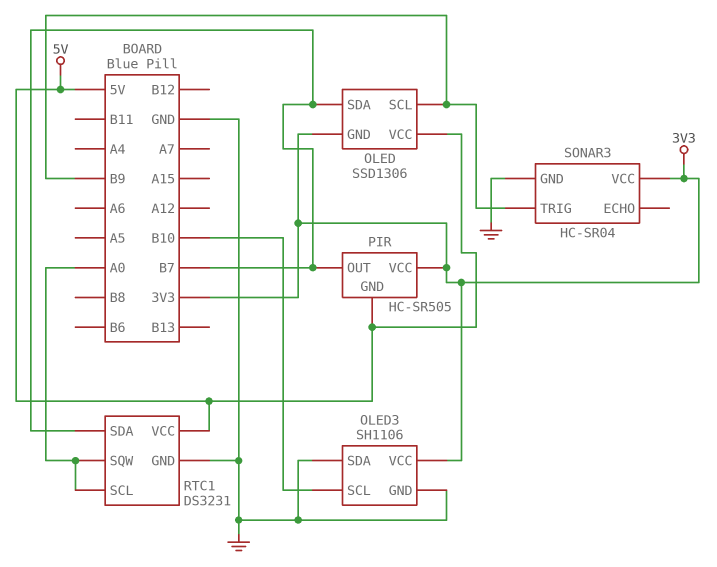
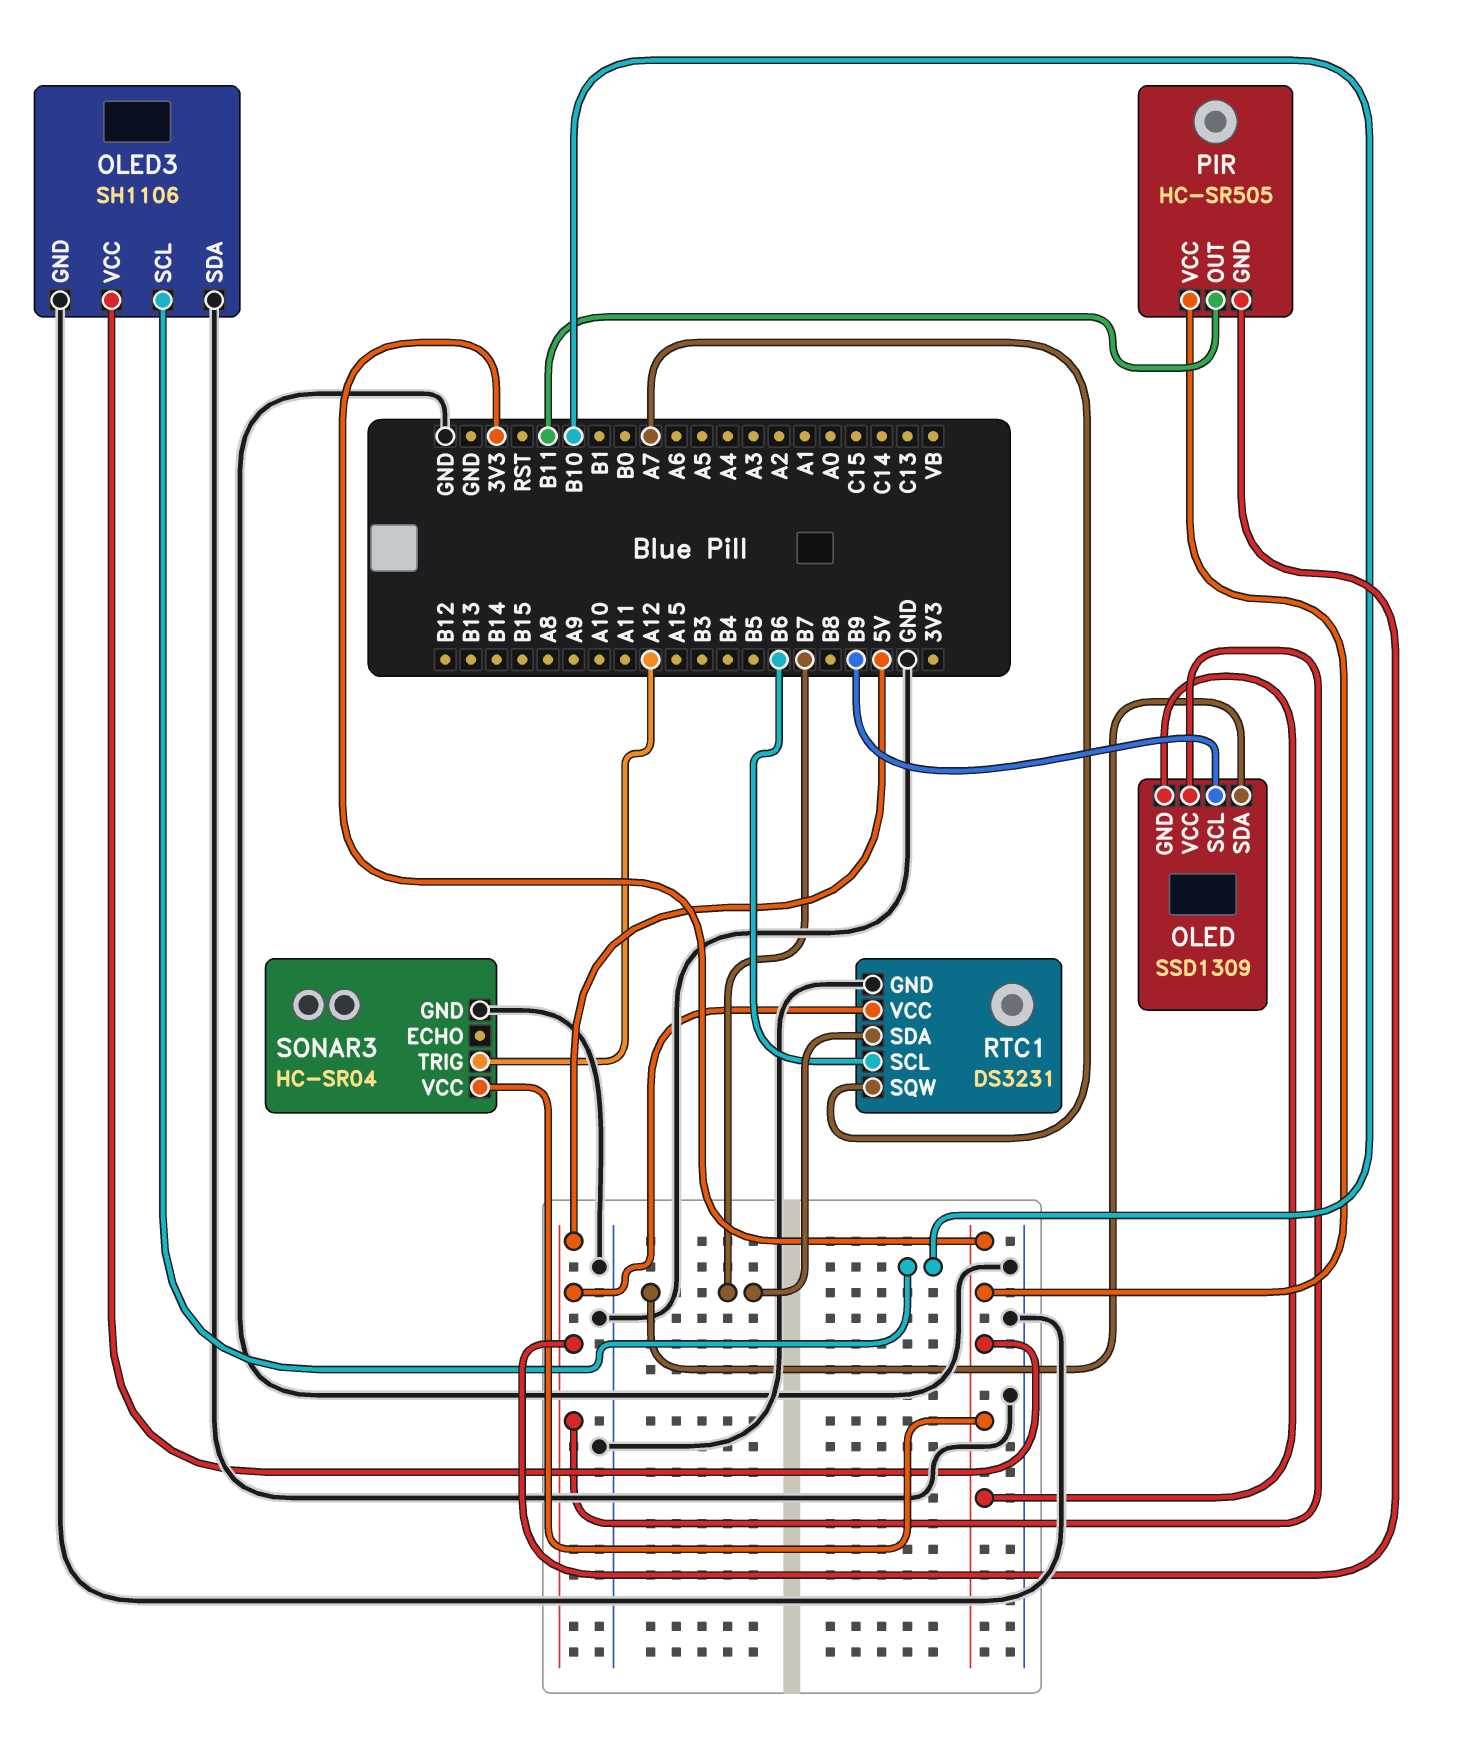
OLED: SSD1306 -> SSD1309
PIR pin OUT: B7 -> B11
RTC1 pin SCL: A0 -> B6
RTC1 pin SQW: A0 -> A7
SONAR3 pin TRIG: B9 -> A12

